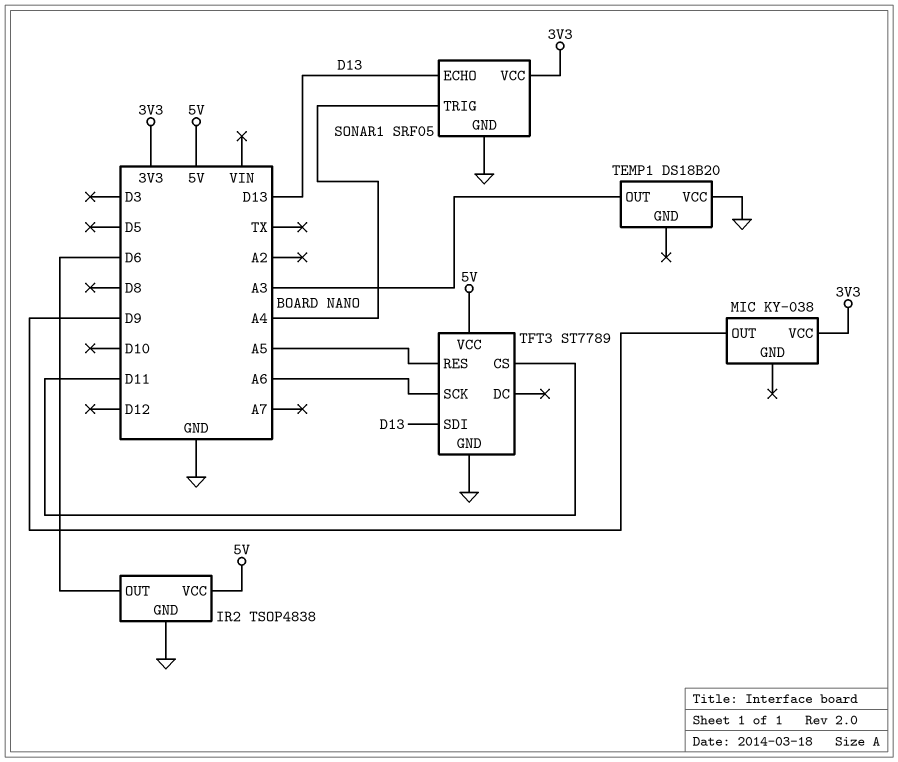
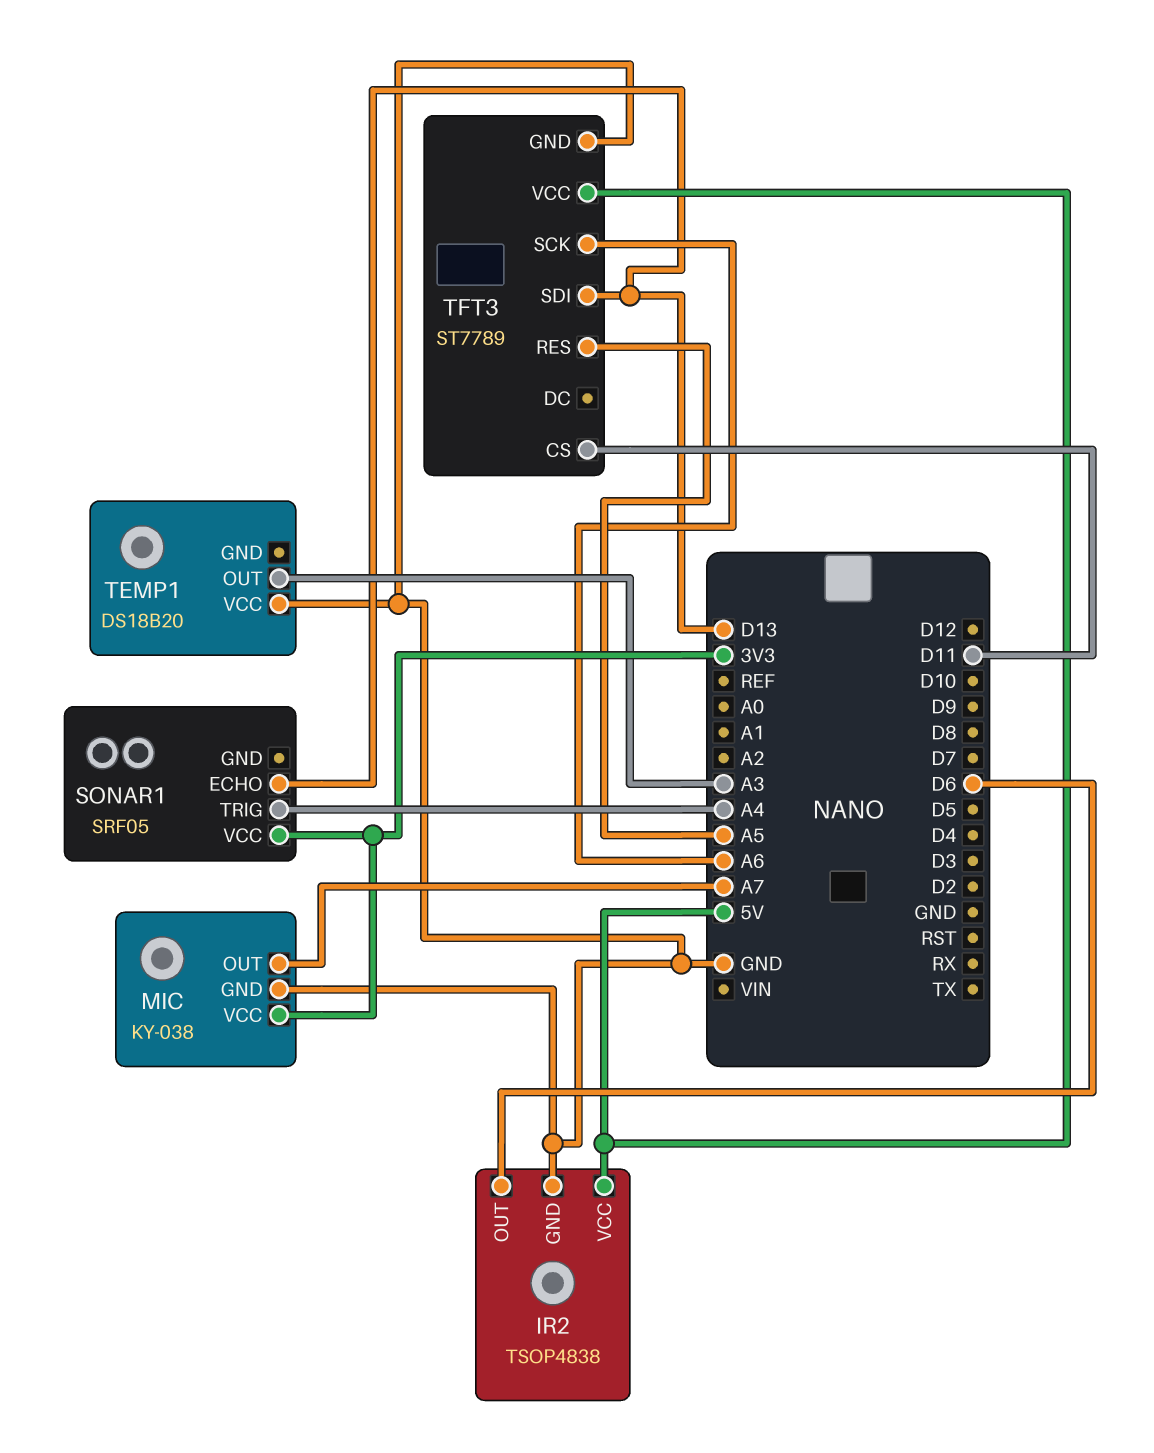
MIC pin GND: none -> GND
MIC pin OUT: D9 -> A7
SONAR1 pin GND: GND -> none

